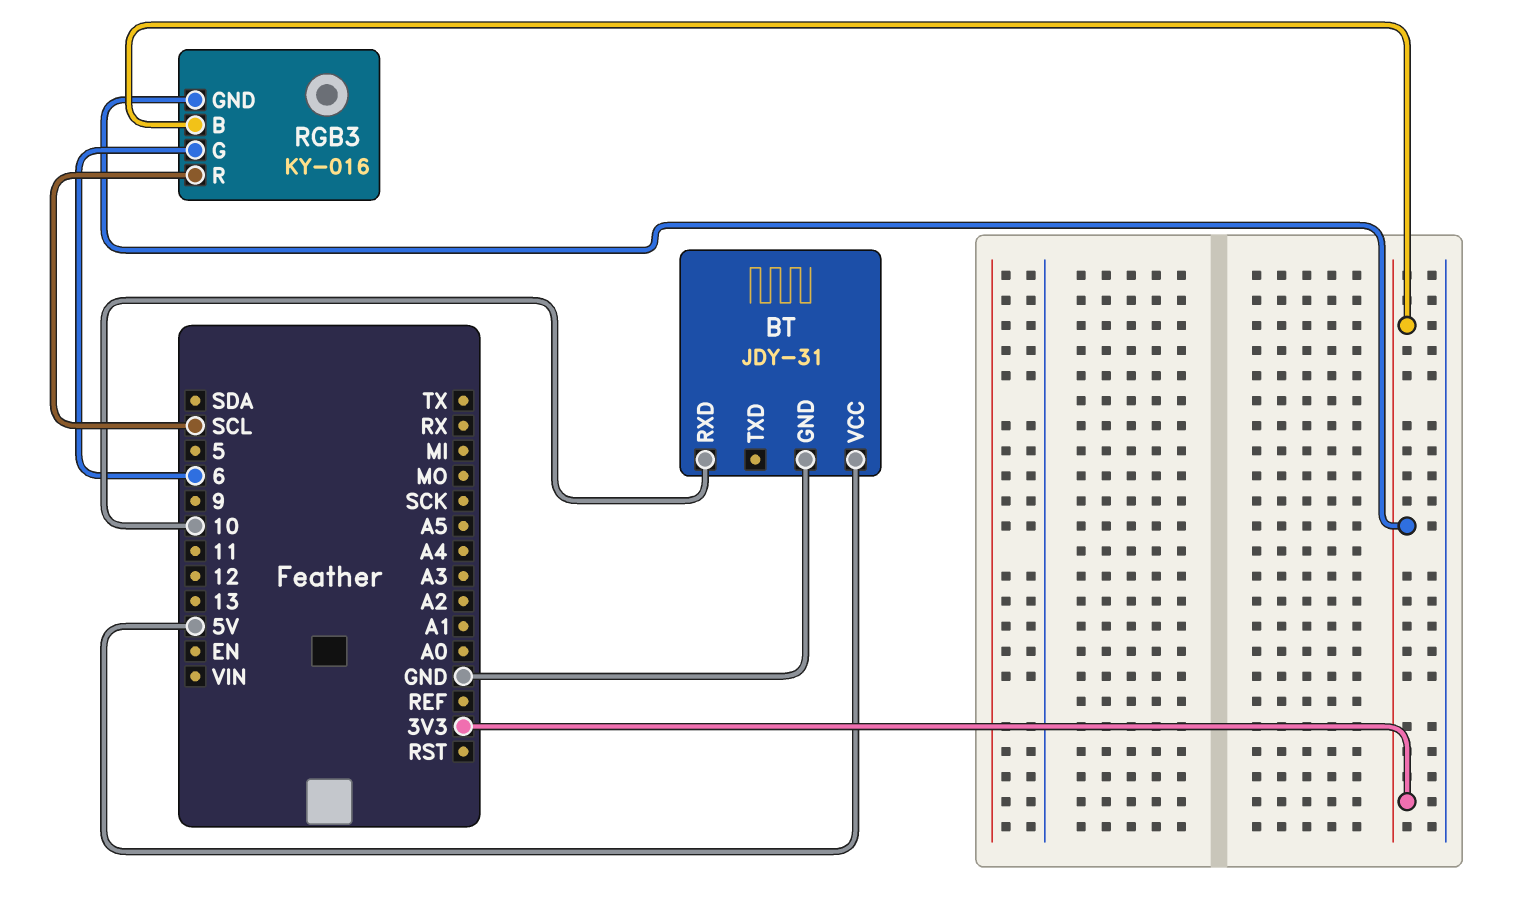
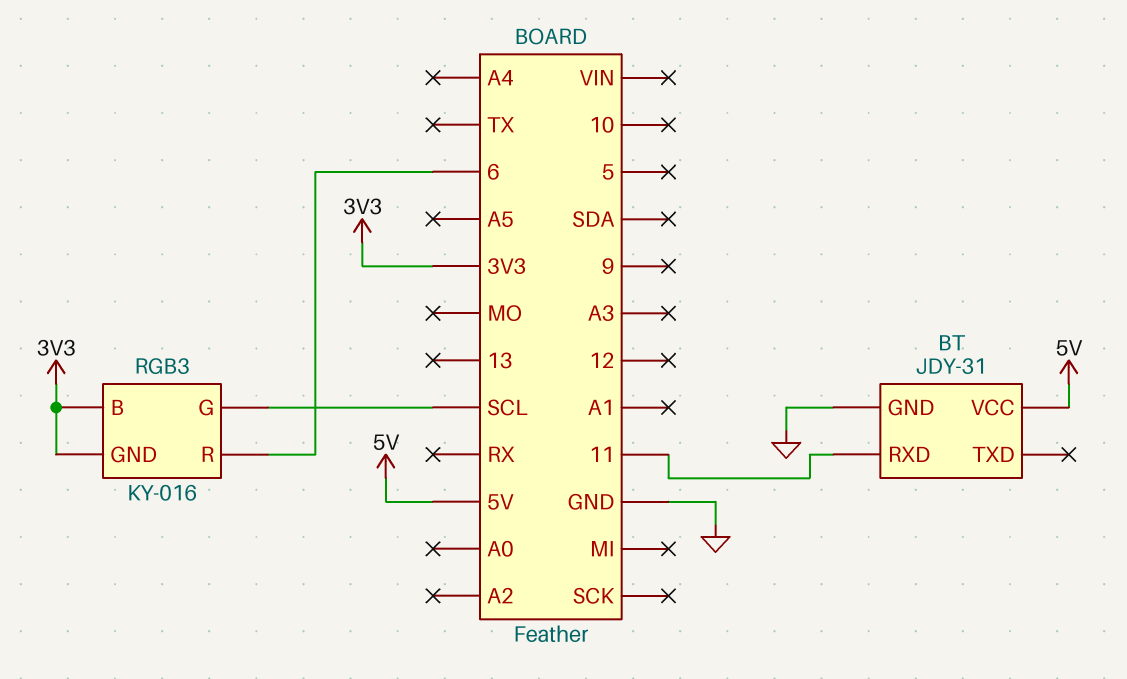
BT pin RXD: 10 -> 11
RGB3 pin G: 6 -> SCL
RGB3 pin R: SCL -> 6

